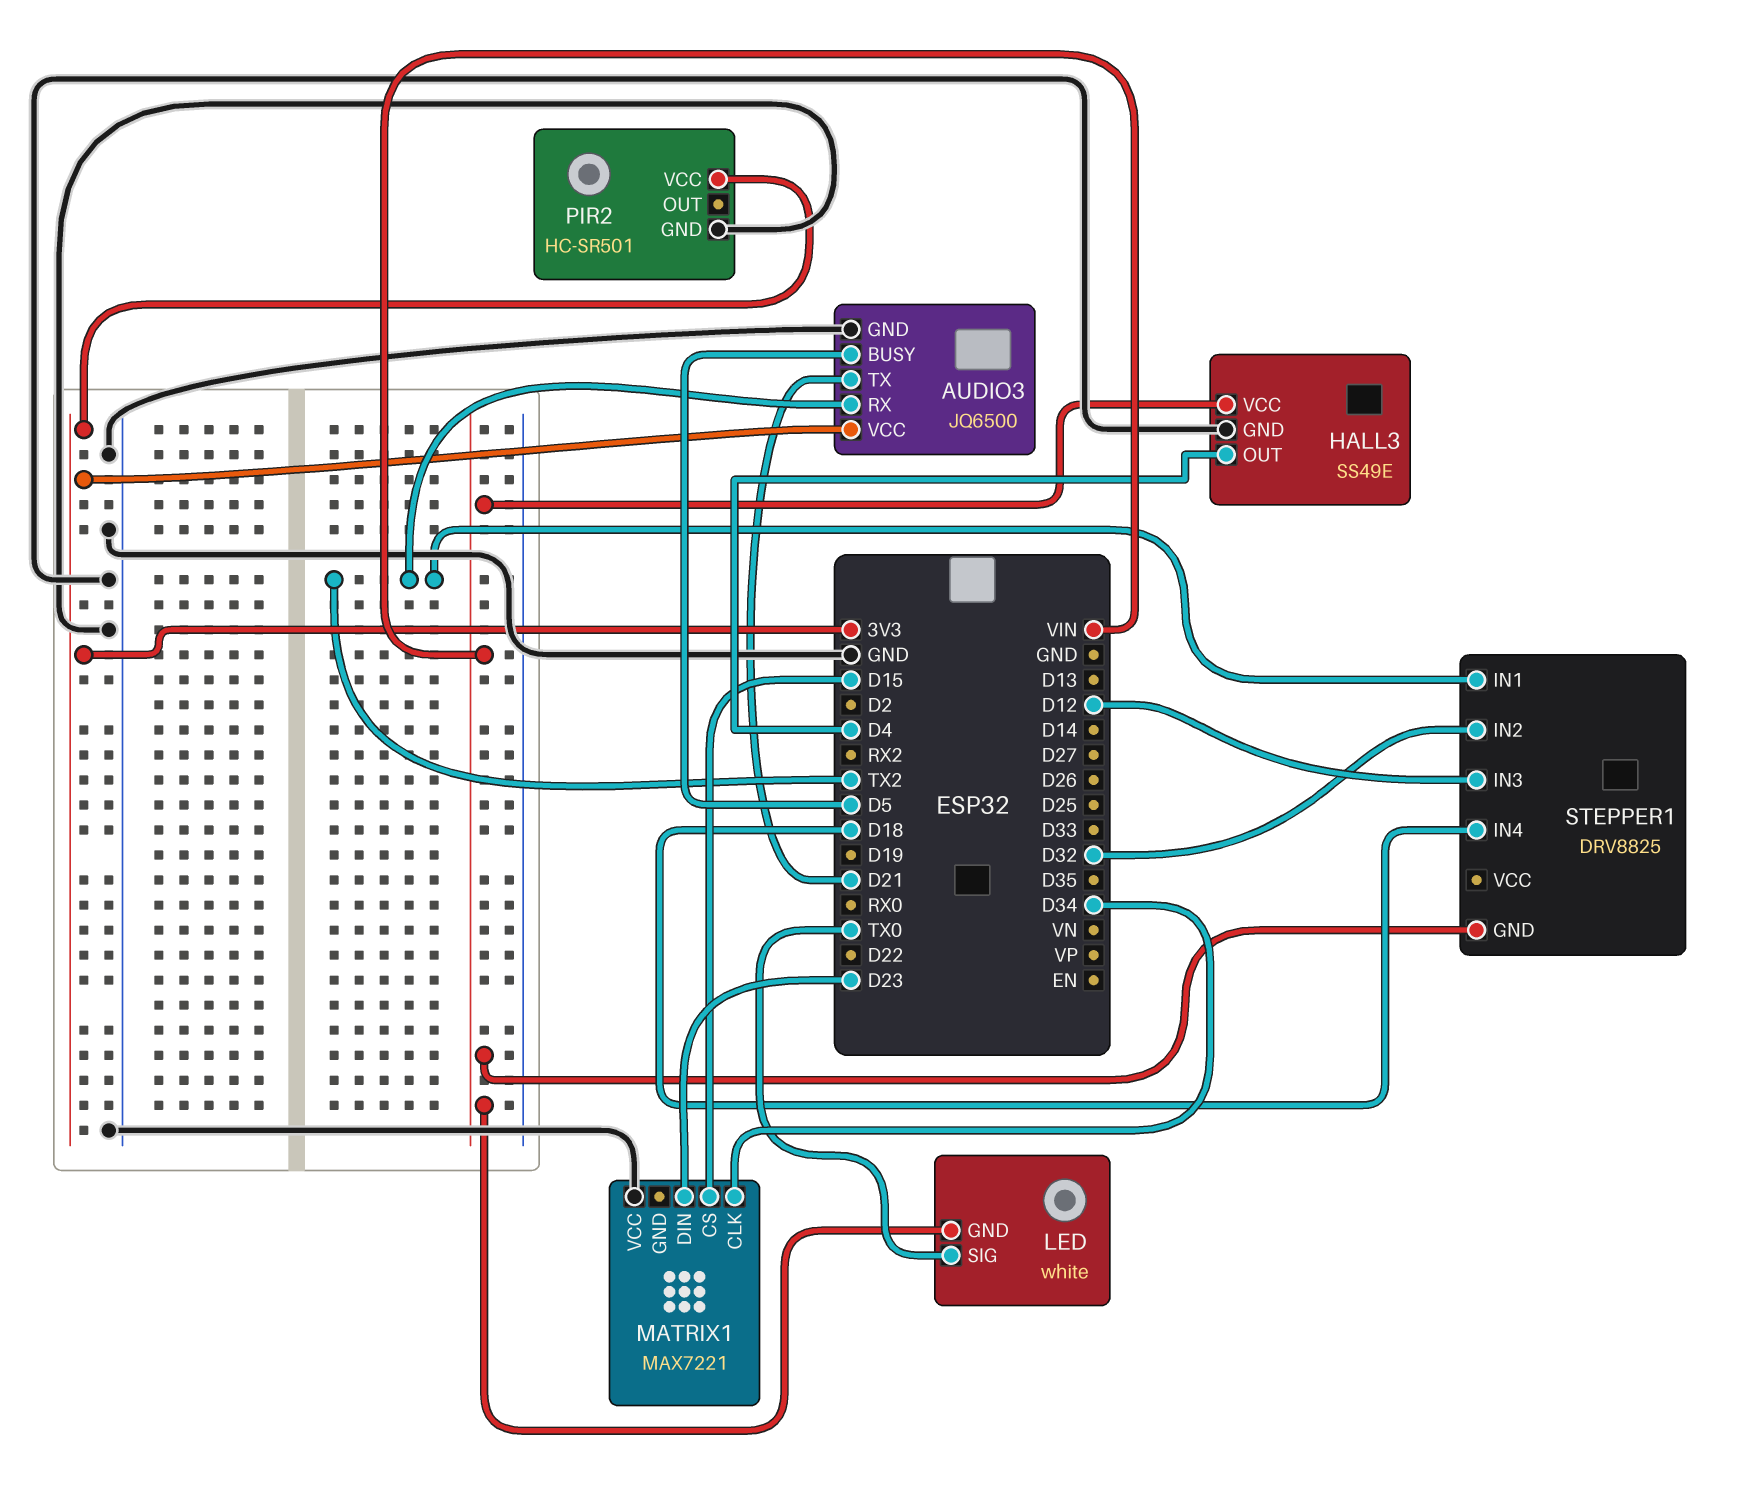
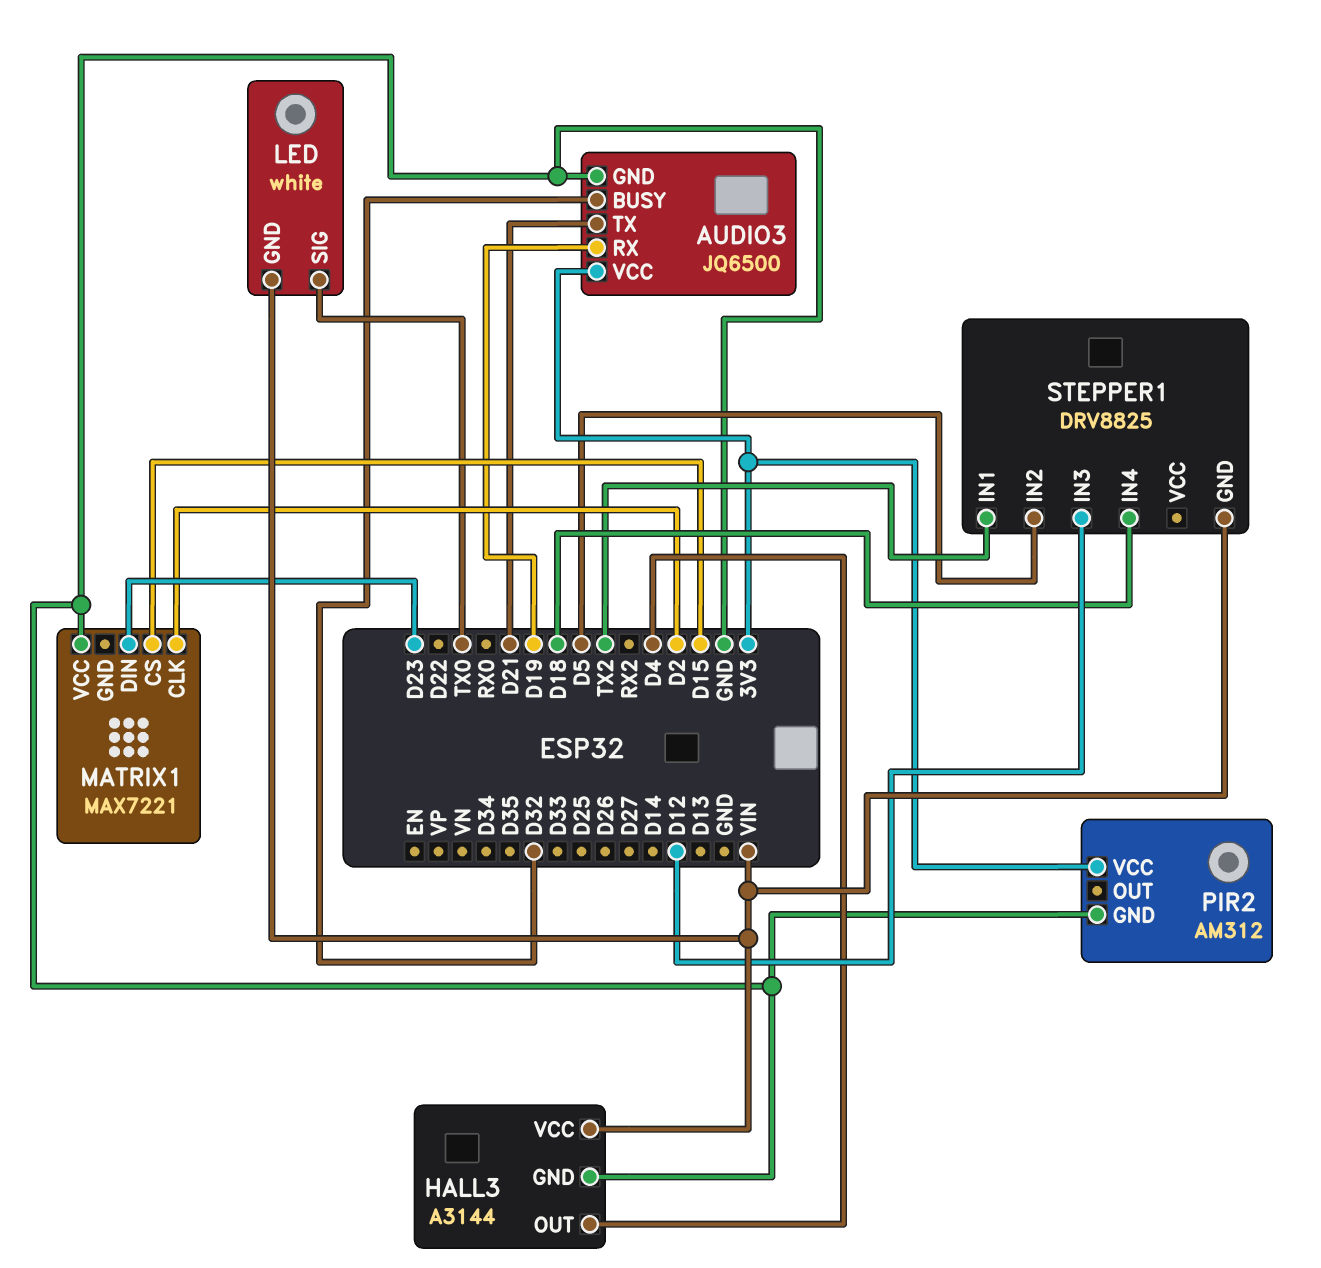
AUDIO3 pin BUSY: D5 -> D32
AUDIO3 pin RX: TX2 -> D19
HALL3: SS49E -> A3144
MATRIX1 pin CLK: D34 -> D2
PIR2: HC-SR501 -> AM312
STEPPER1 pin IN2: D32 -> D5

